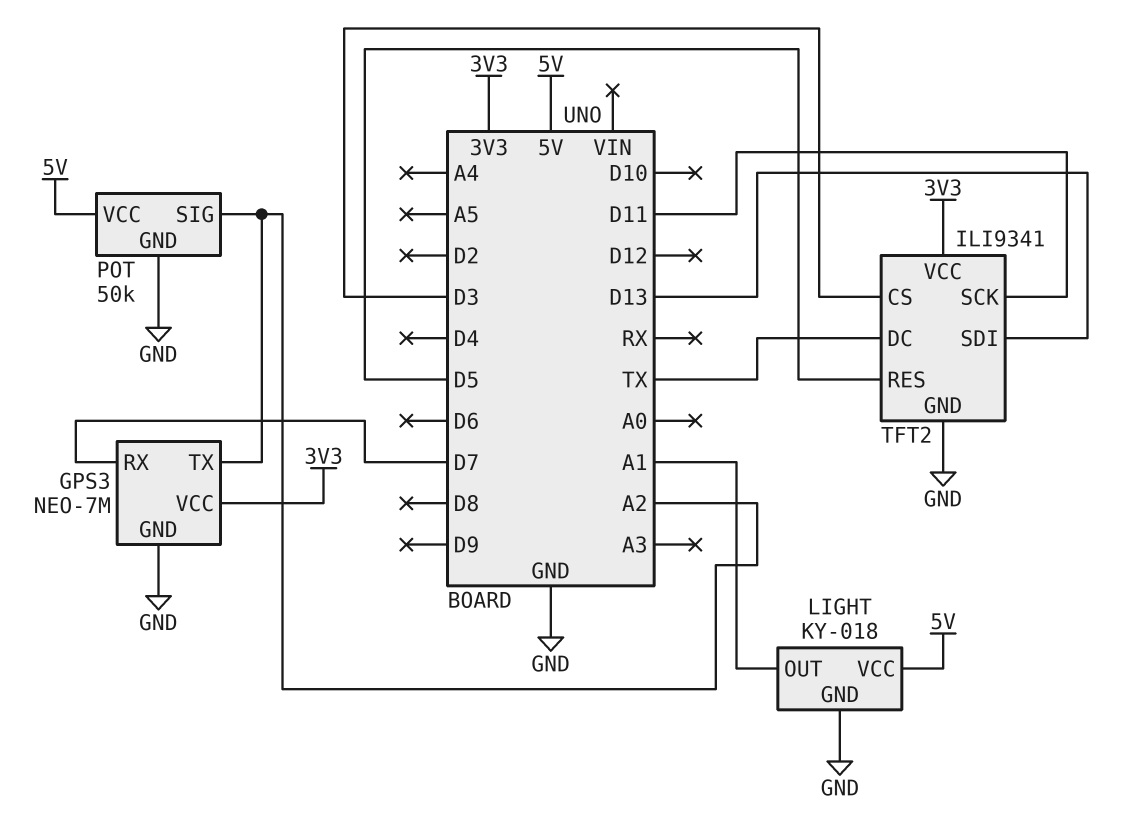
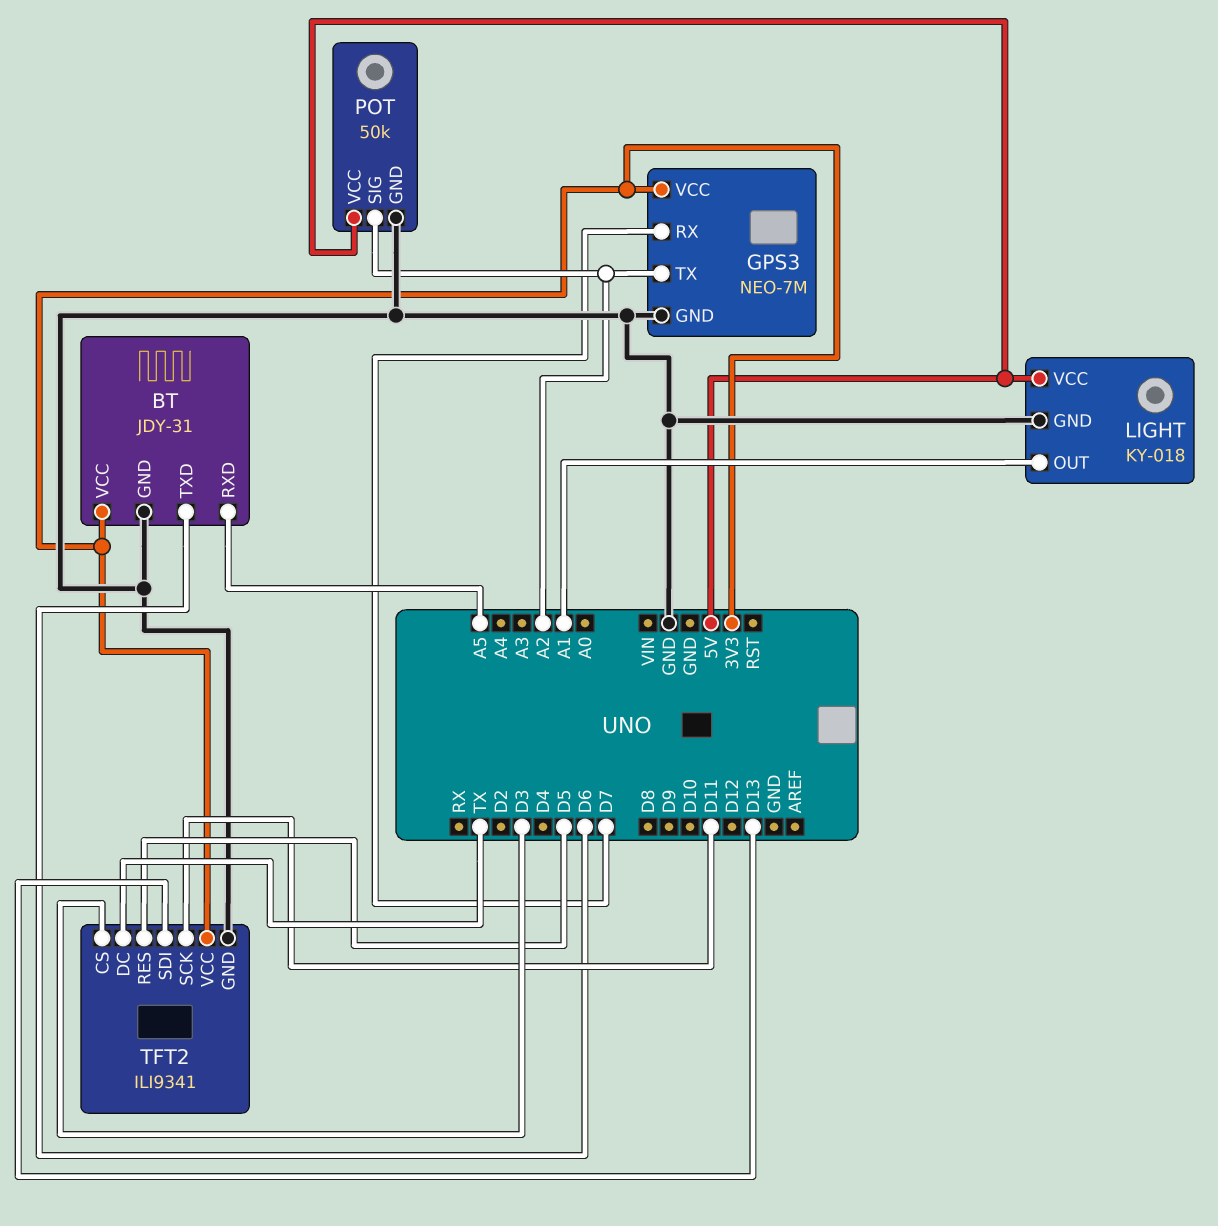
BT: none -> JDY-31
BT pin GND: none -> GND
BT pin RXD: none -> A5
BT pin TXD: none -> D6
BT pin VCC: none -> 3V3

